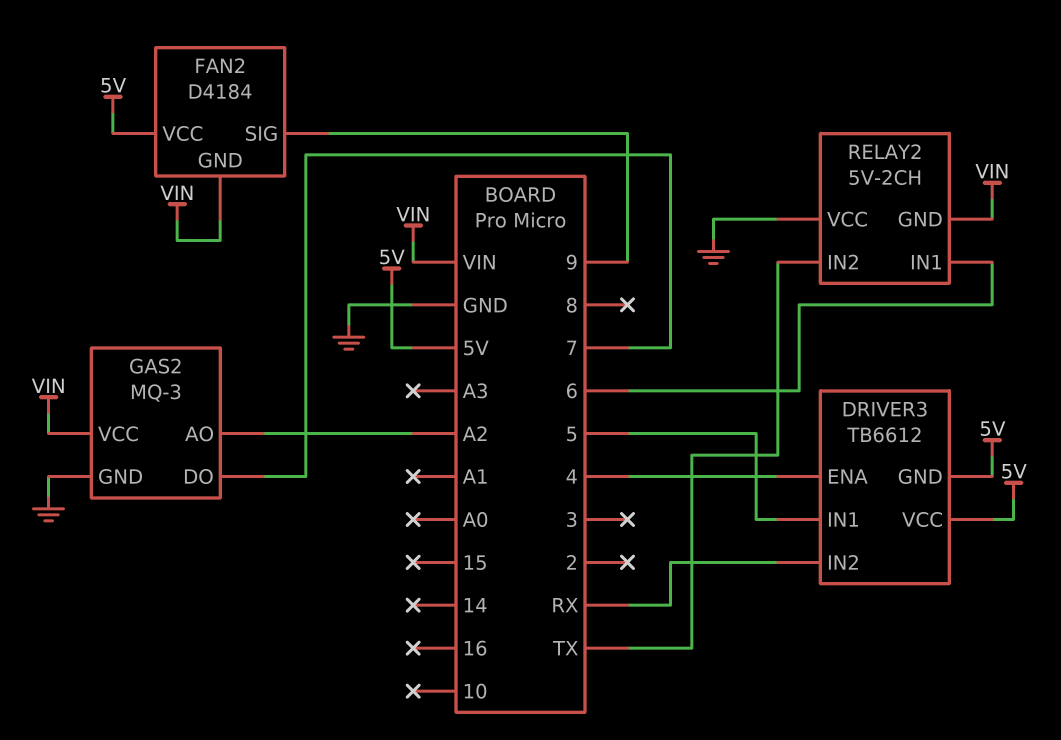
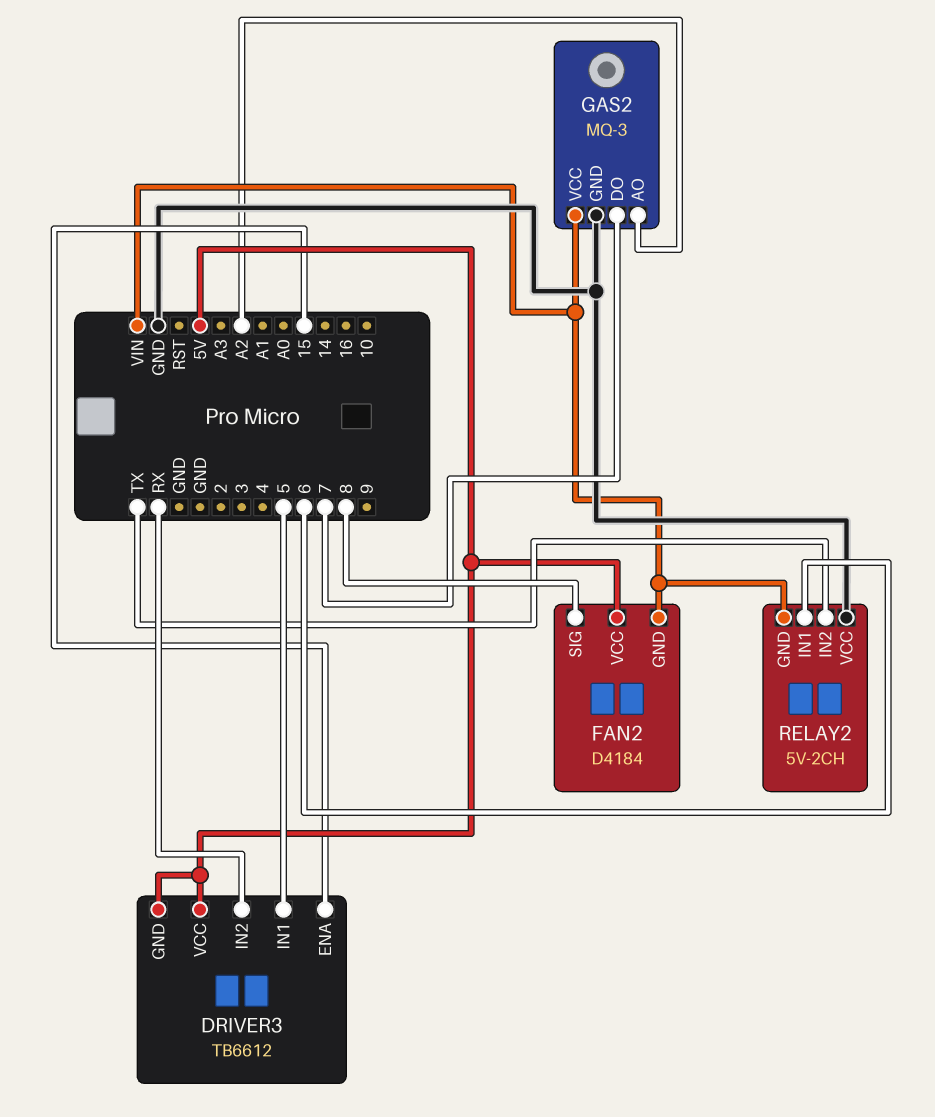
DRIVER3 pin ENA: 4 -> 15
FAN2 pin SIG: 9 -> 8

